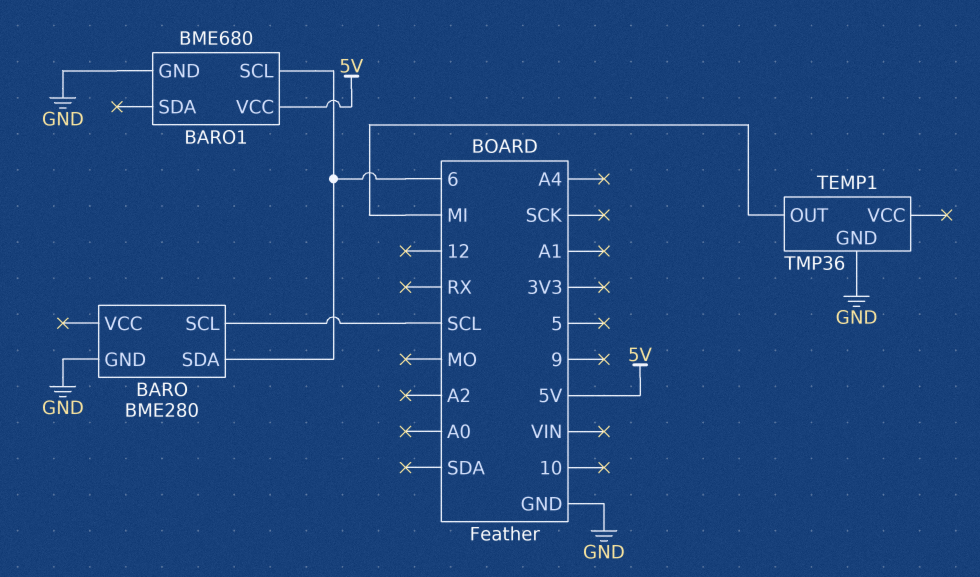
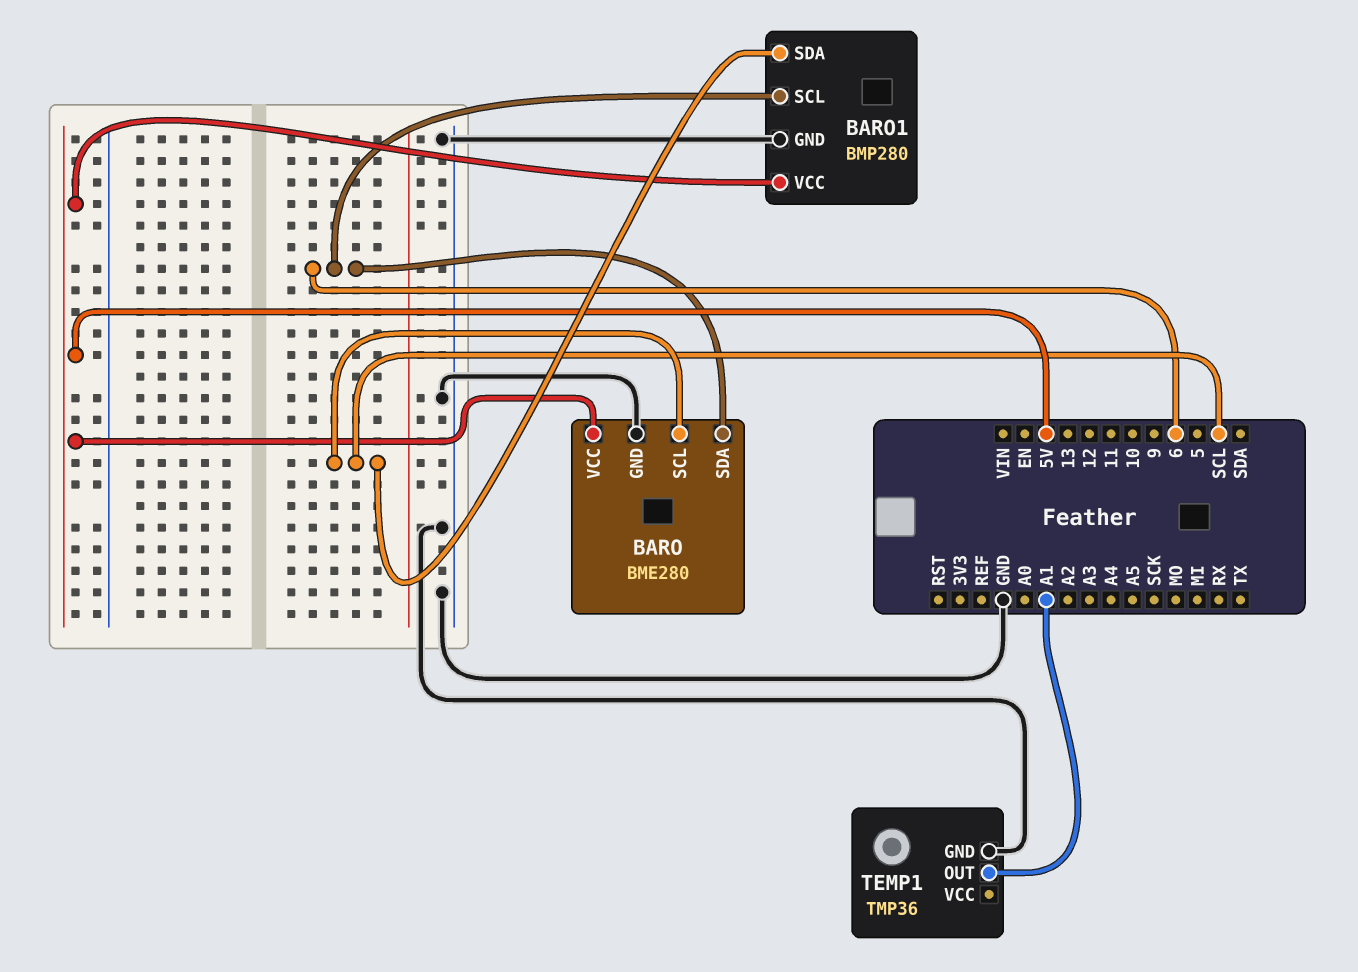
BARO pin VCC: none -> 5V
BARO1: BME680 -> BMP280
BARO1 pin SDA: none -> SCL
TEMP1 pin OUT: MI -> A1

